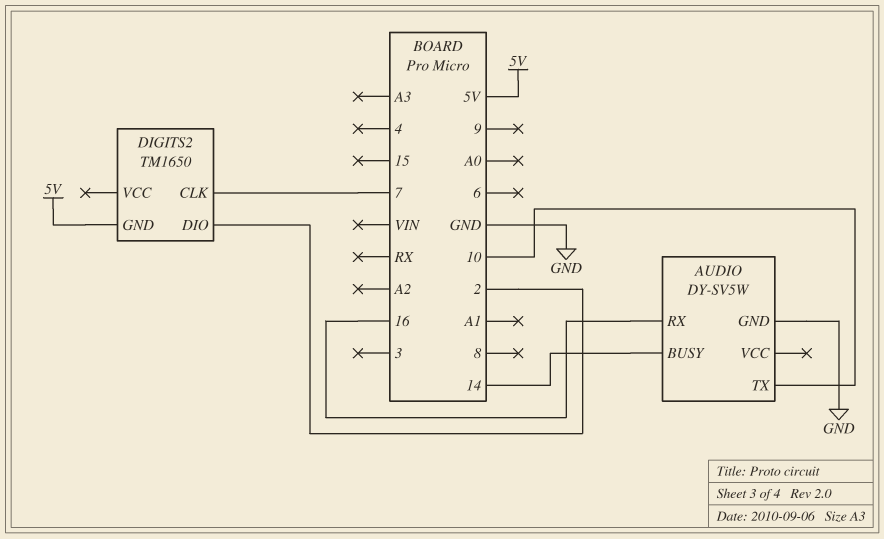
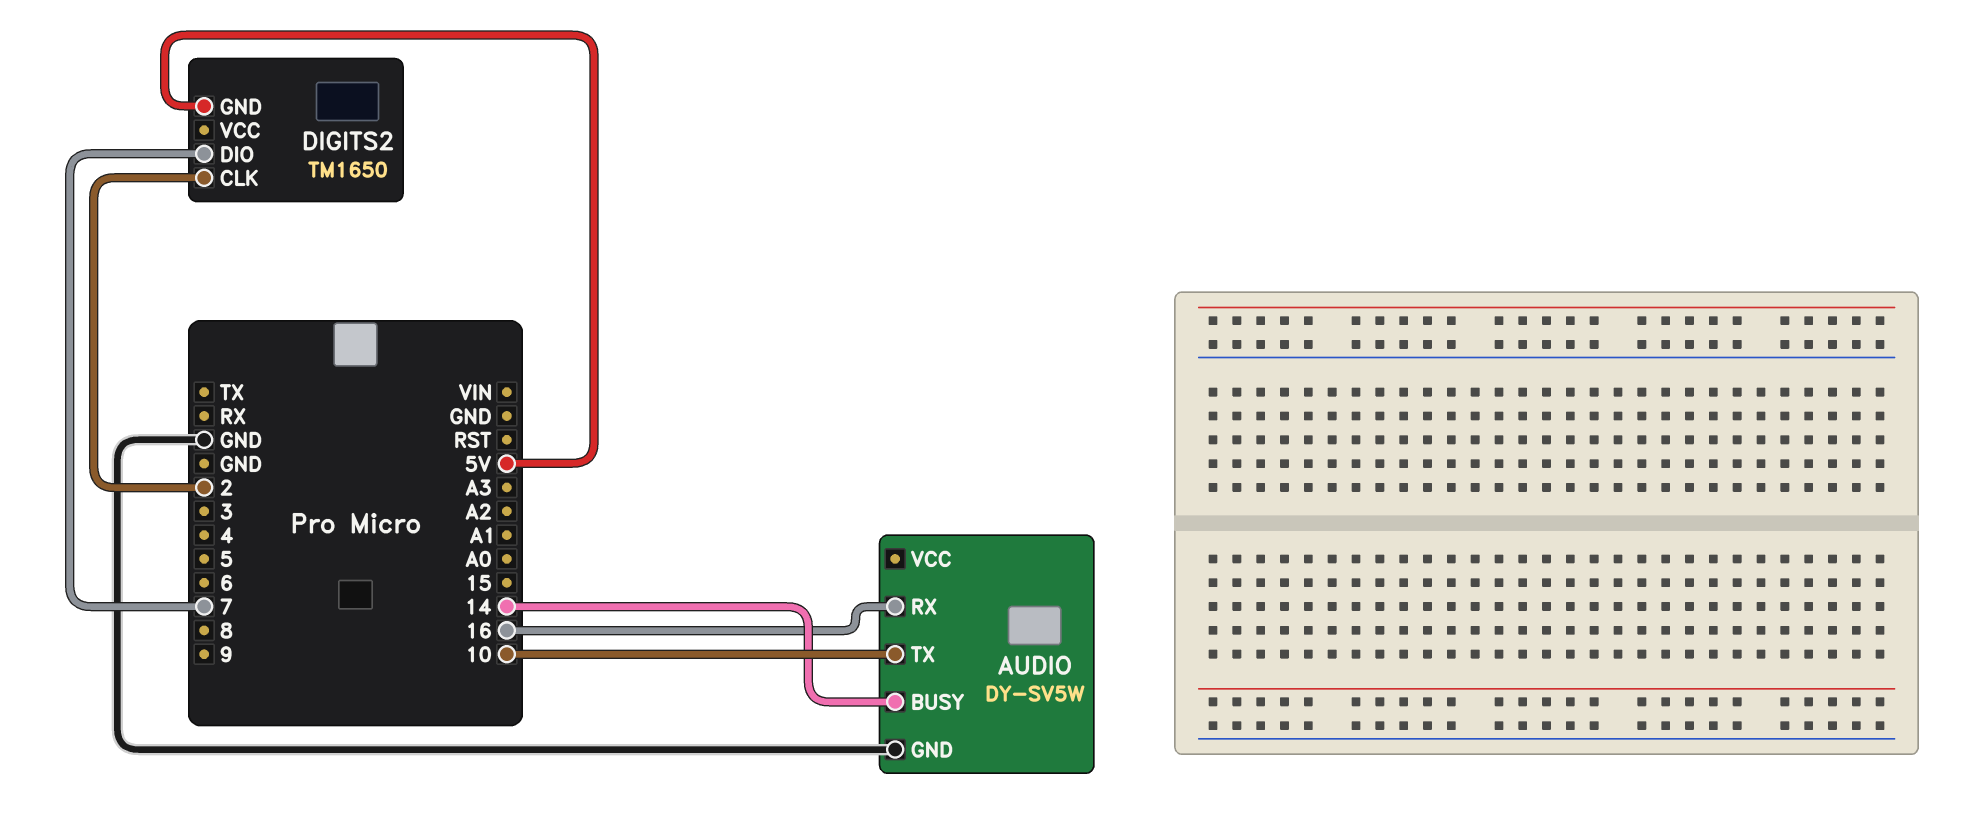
DIGITS2 pin CLK: 7 -> 2
DIGITS2 pin DIO: 2 -> 7

